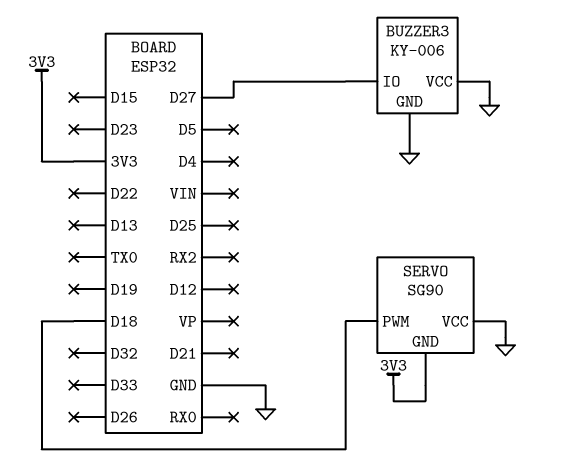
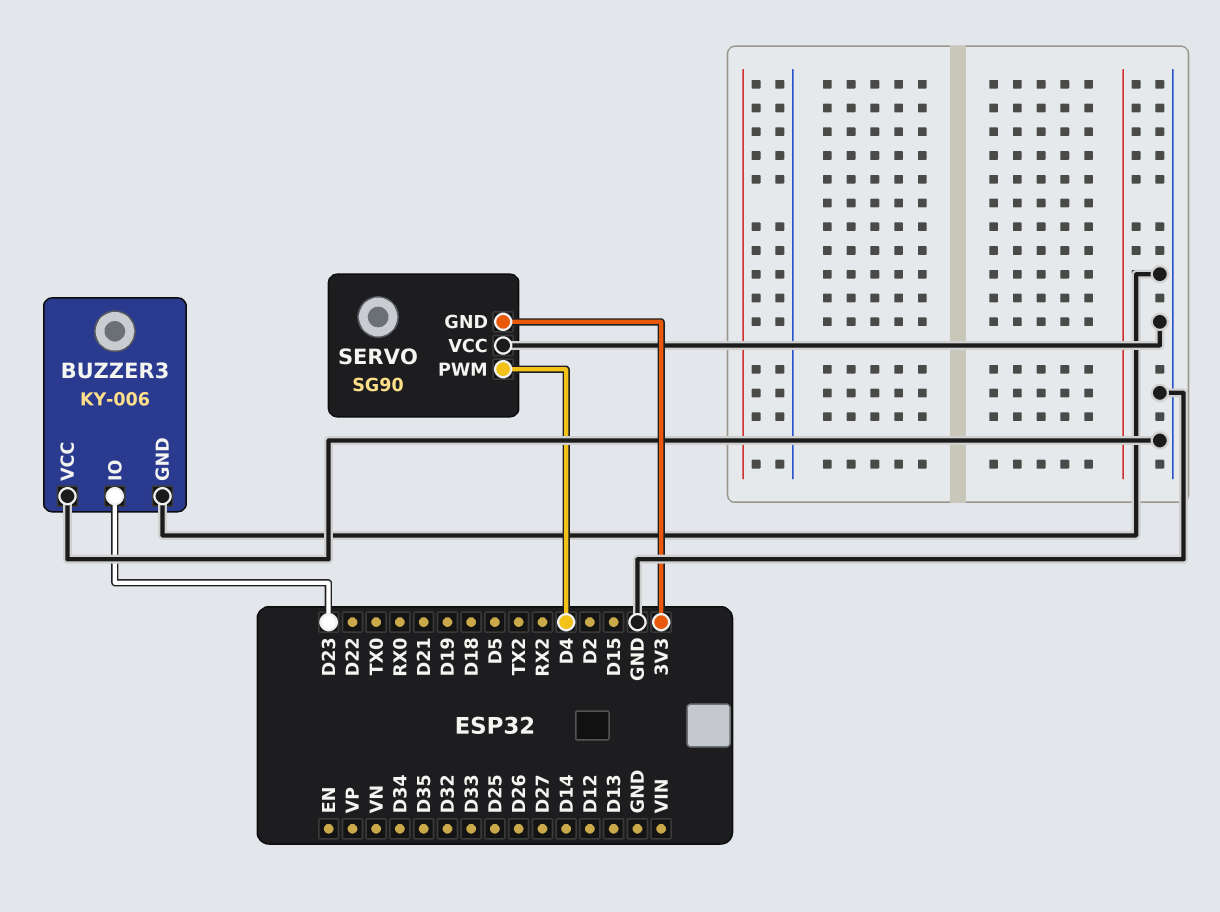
BUZZER3 pin IO: D27 -> D23
SERVO pin PWM: D18 -> D4

